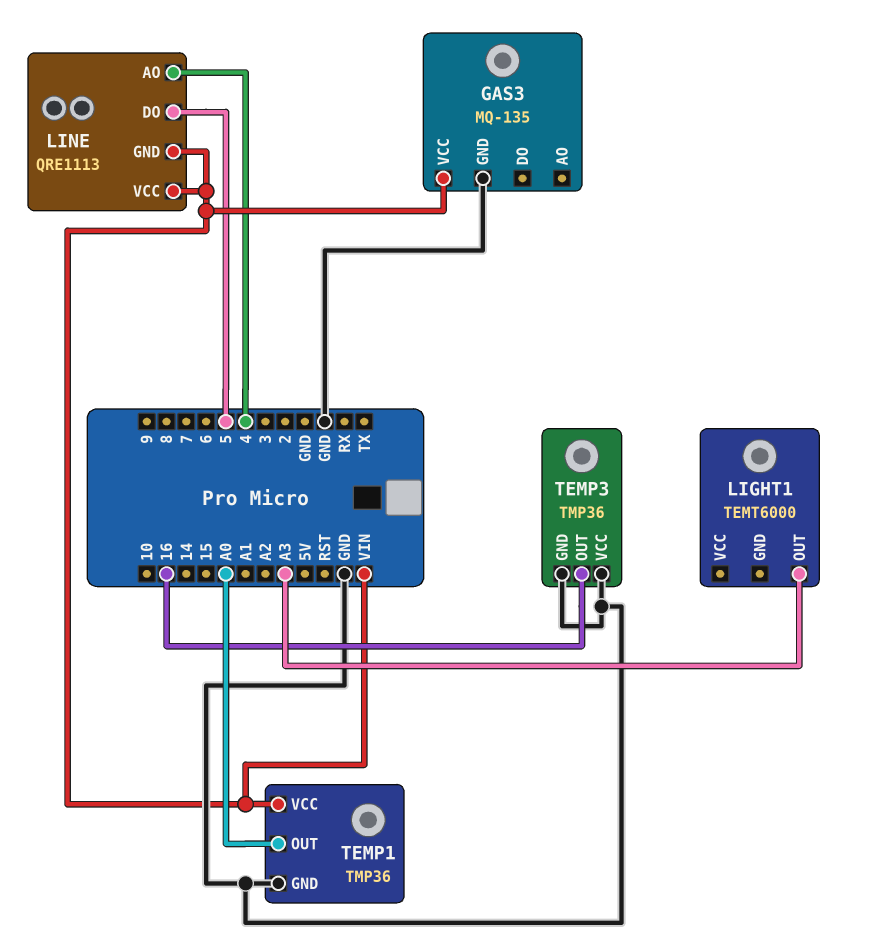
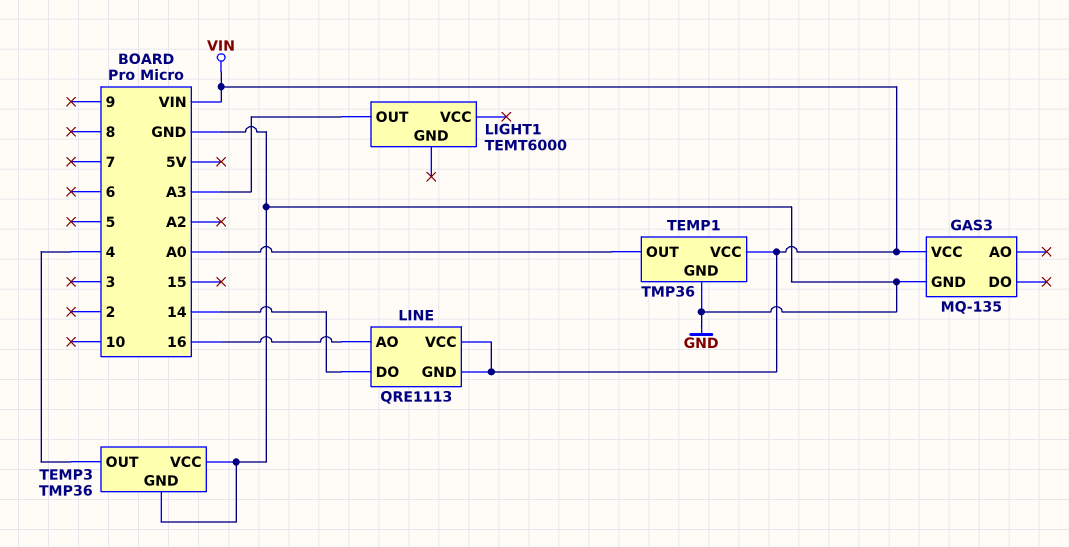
LINE pin AO: 4 -> 16
LINE pin DO: 5 -> 14
TEMP3 pin OUT: 16 -> 4

